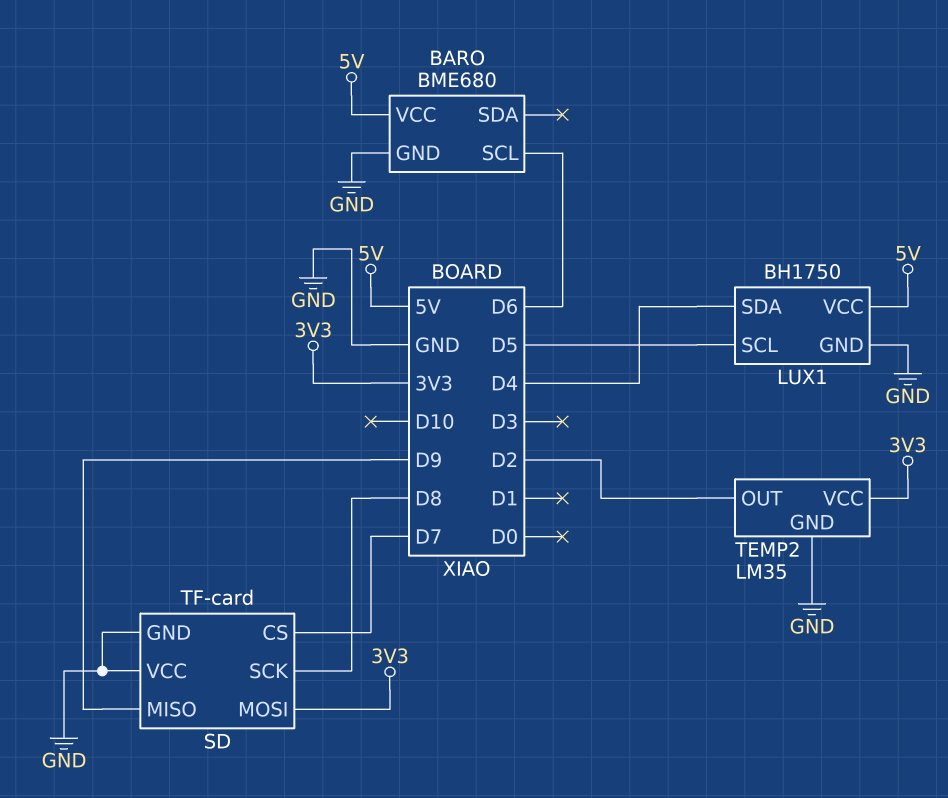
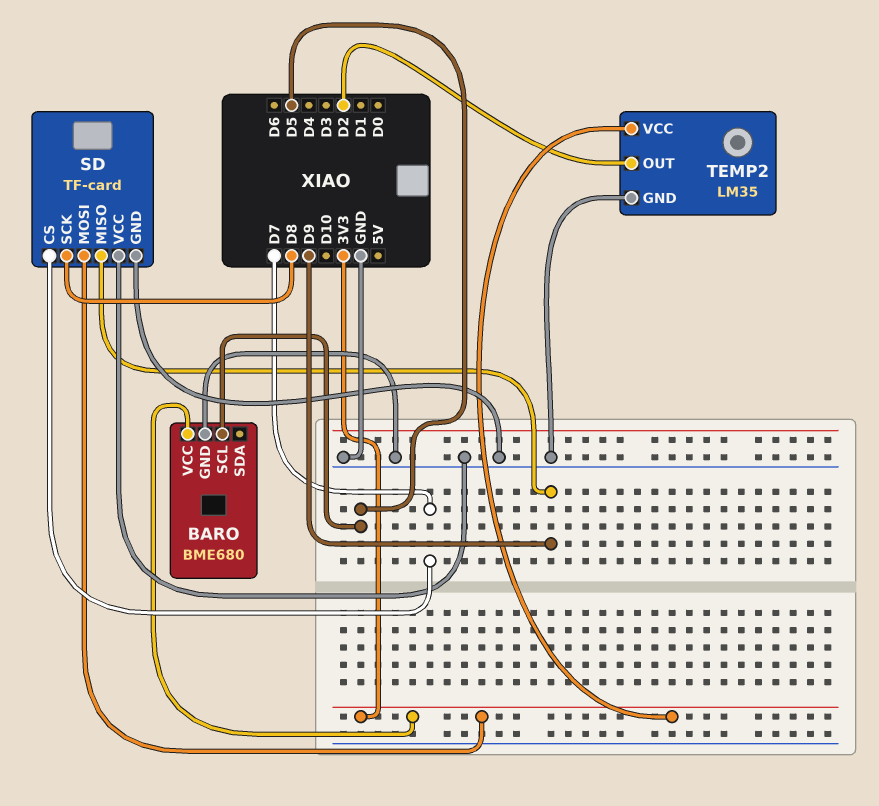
BARO pin SCL: D6 -> D5
BARO pin VCC: 5V -> 3V3
LUX1: BH1750 -> none
LUX1 pin GND: GND -> none
LUX1 pin SCL: D5 -> none
LUX1 pin SDA: D4 -> none
LUX1 pin VCC: 5V -> none

